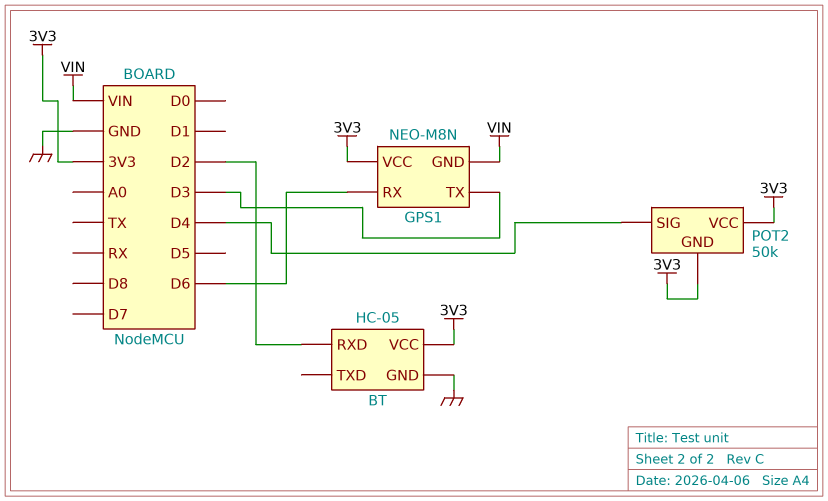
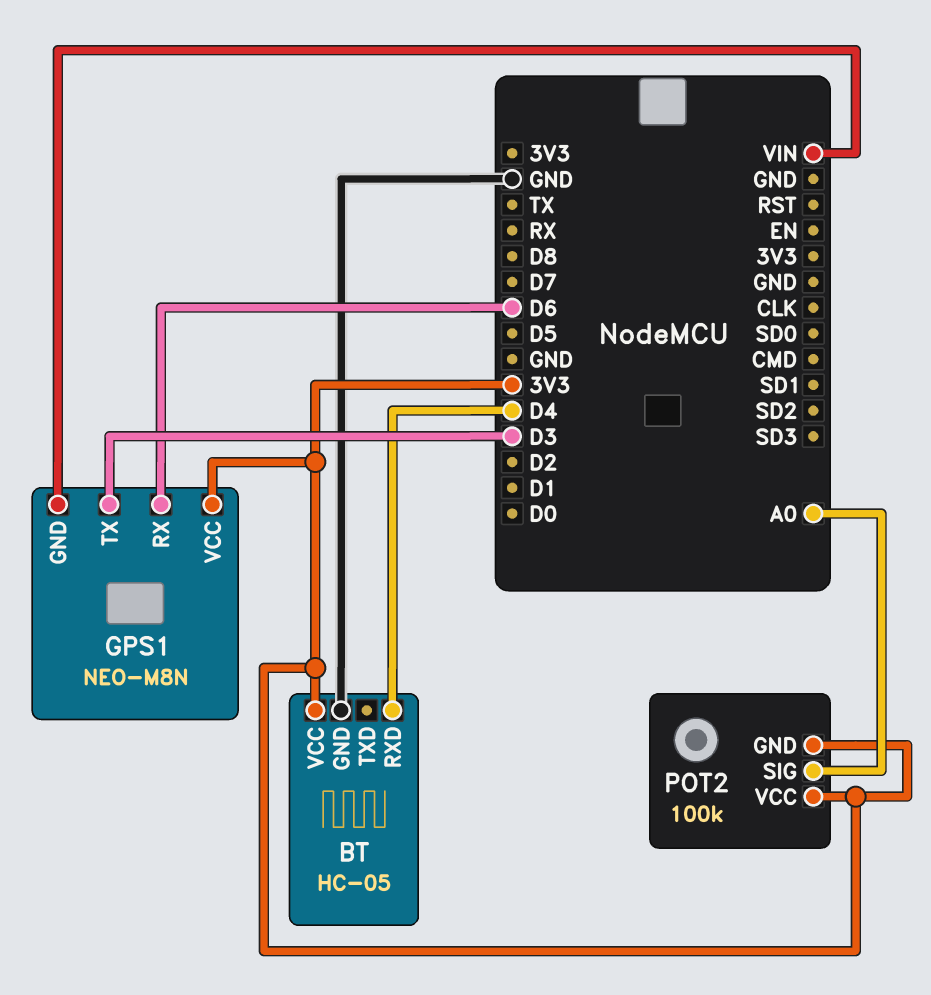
BT pin RXD: D2 -> D4
POT2: 50k -> 100k
POT2 pin SIG: D4 -> A0

